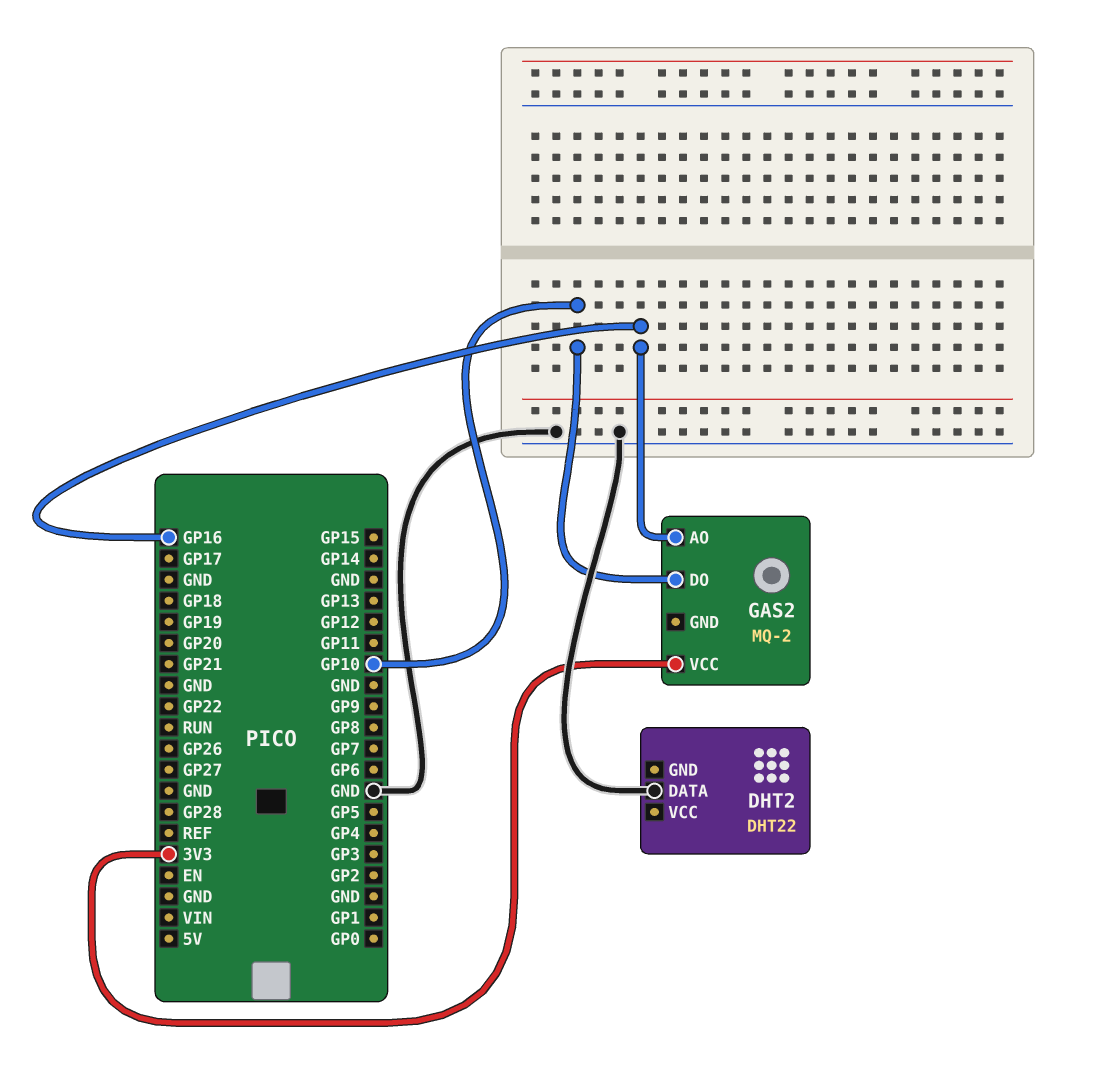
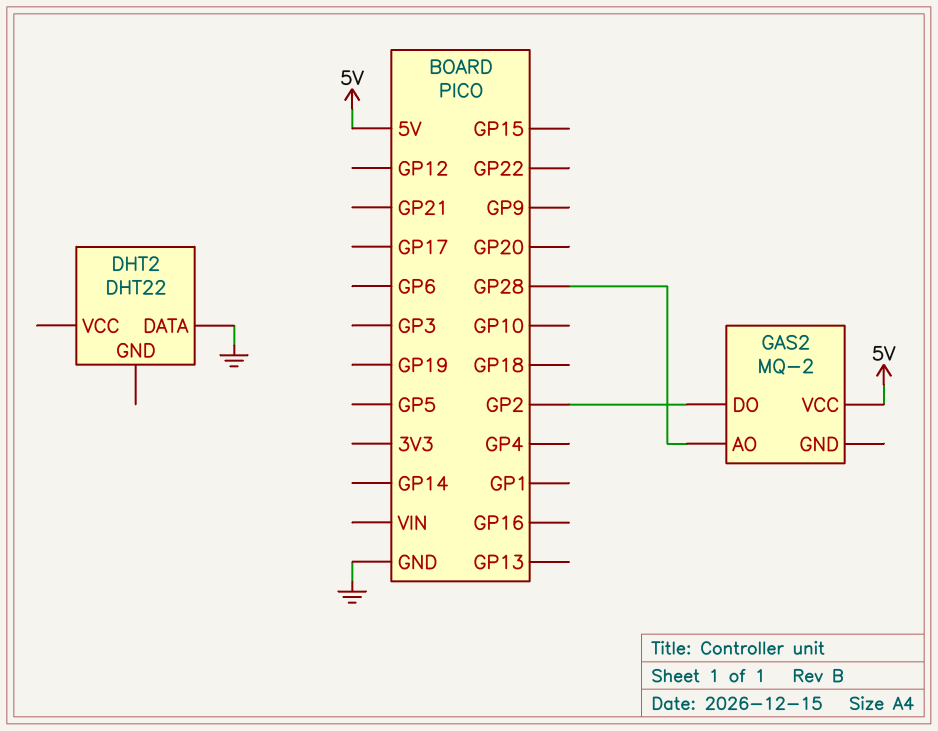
GAS2 pin AO: GP16 -> GP28
GAS2 pin DO: GP10 -> GP2
GAS2 pin VCC: 3V3 -> 5V

